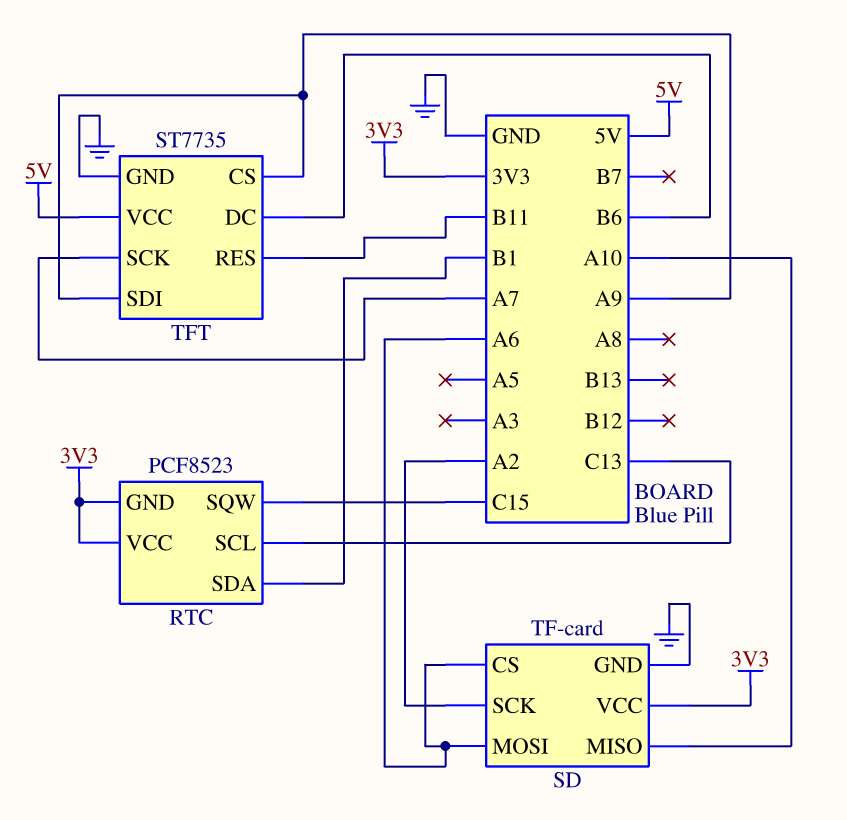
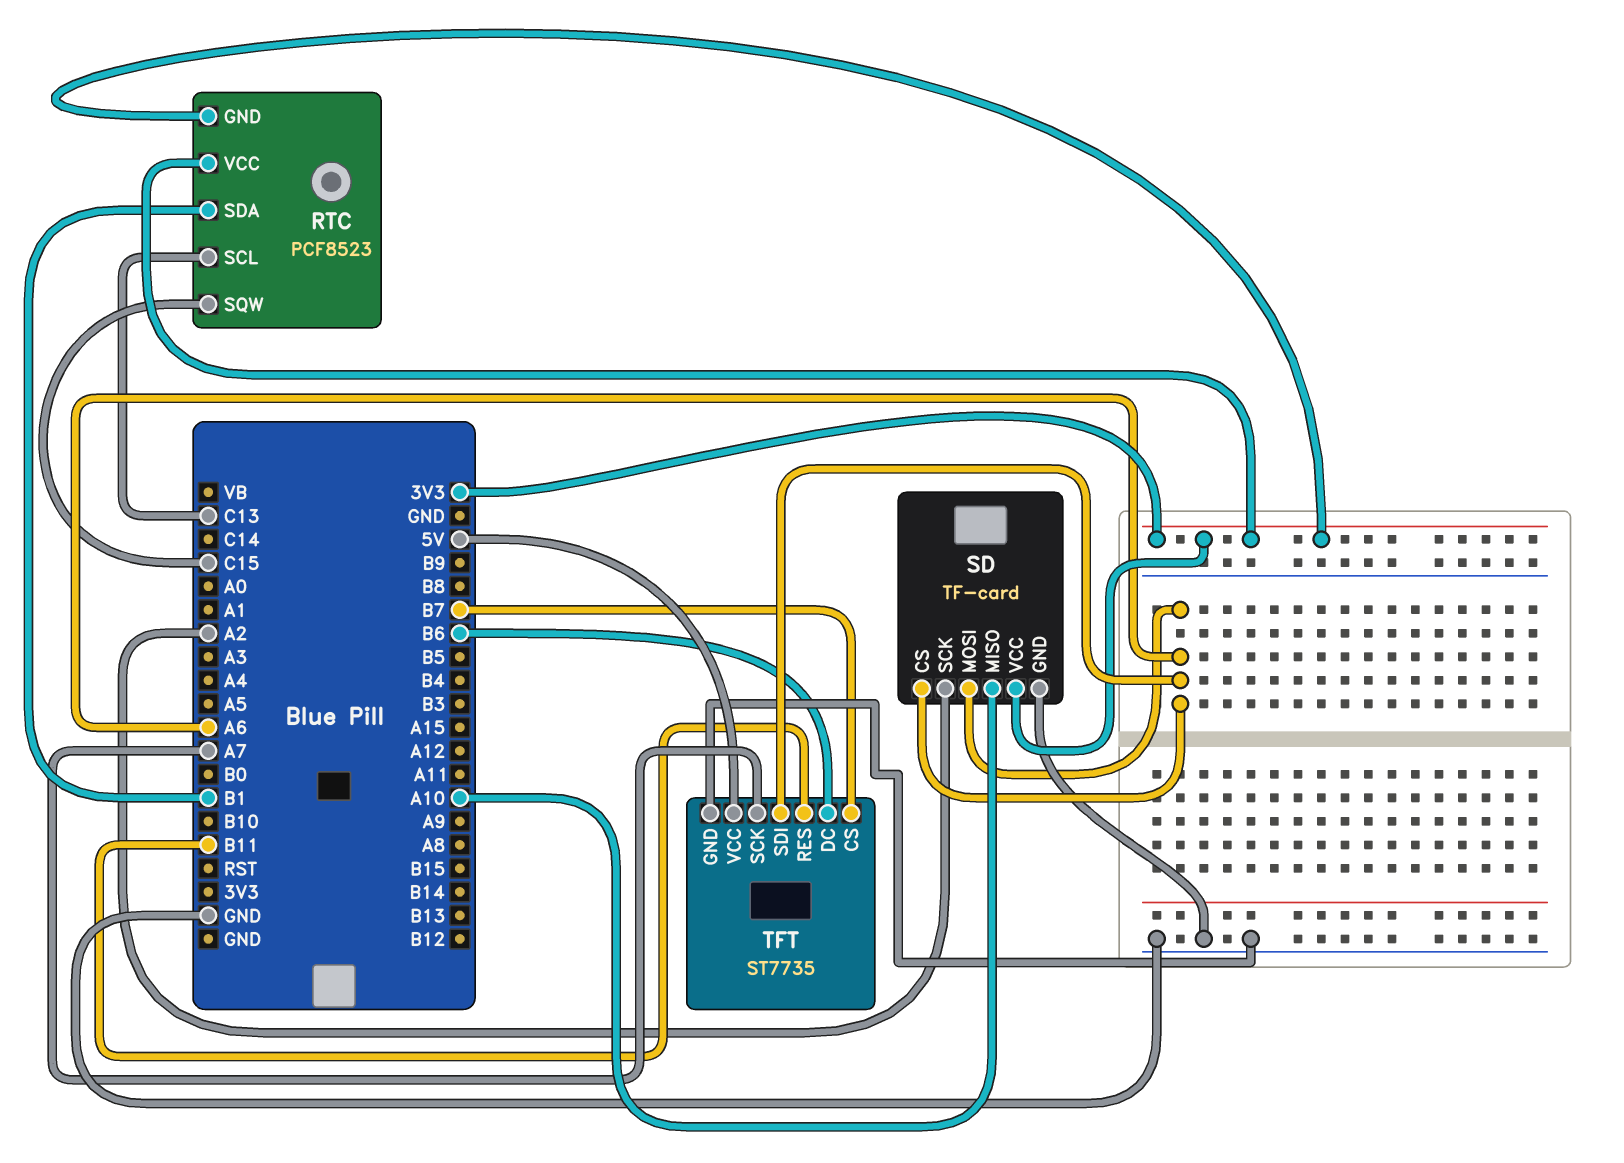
TFT pin CS: A9 -> B7
TFT pin SDI: A9 -> A6

